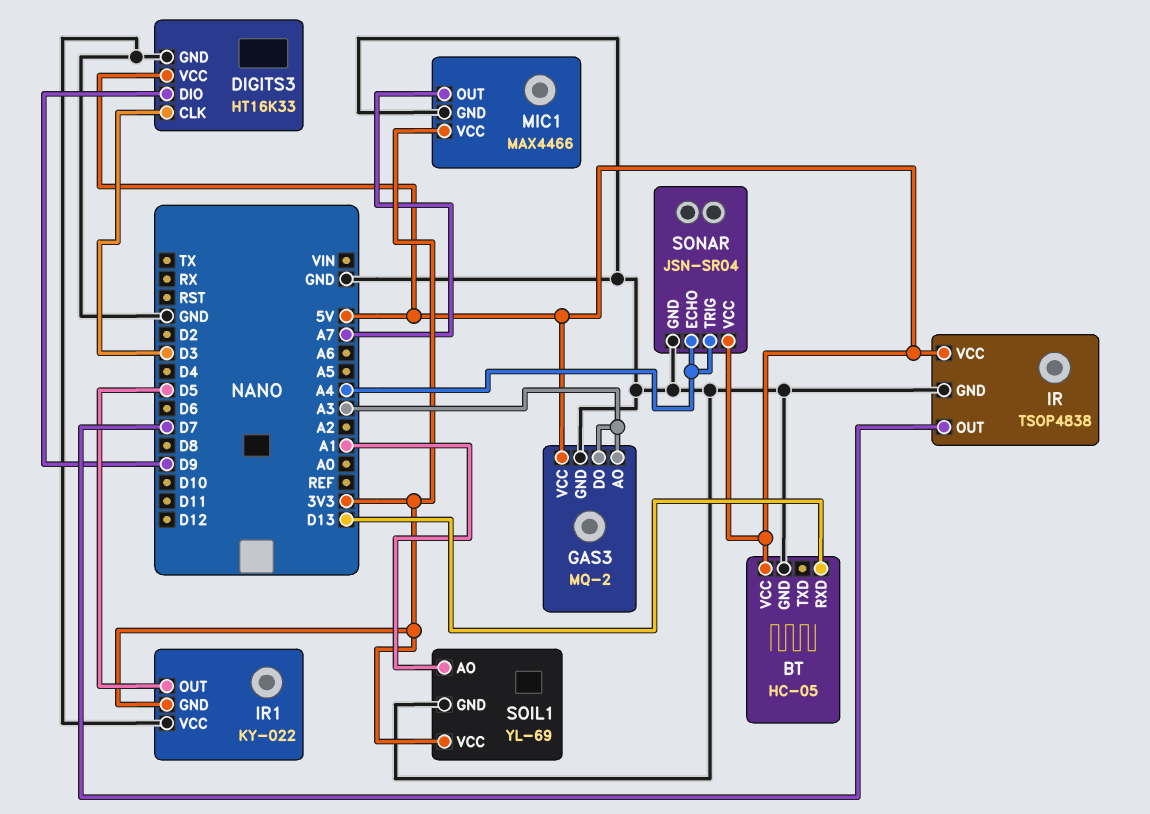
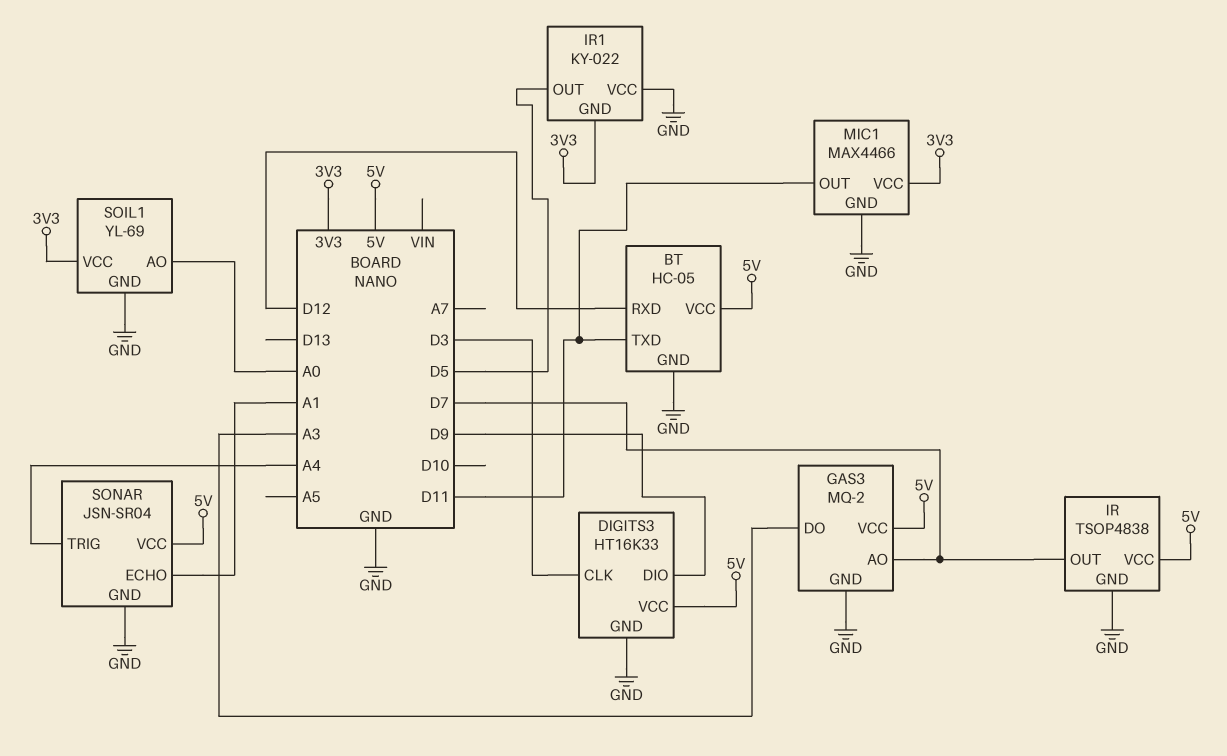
BT pin RXD: D13 -> D12
BT pin TXD: none -> D11
GAS3 pin AO: A3 -> D7
MIC1 pin OUT: A7 -> D11
SOIL1 pin AO: A1 -> A0
SONAR pin ECHO: A4 -> A1

